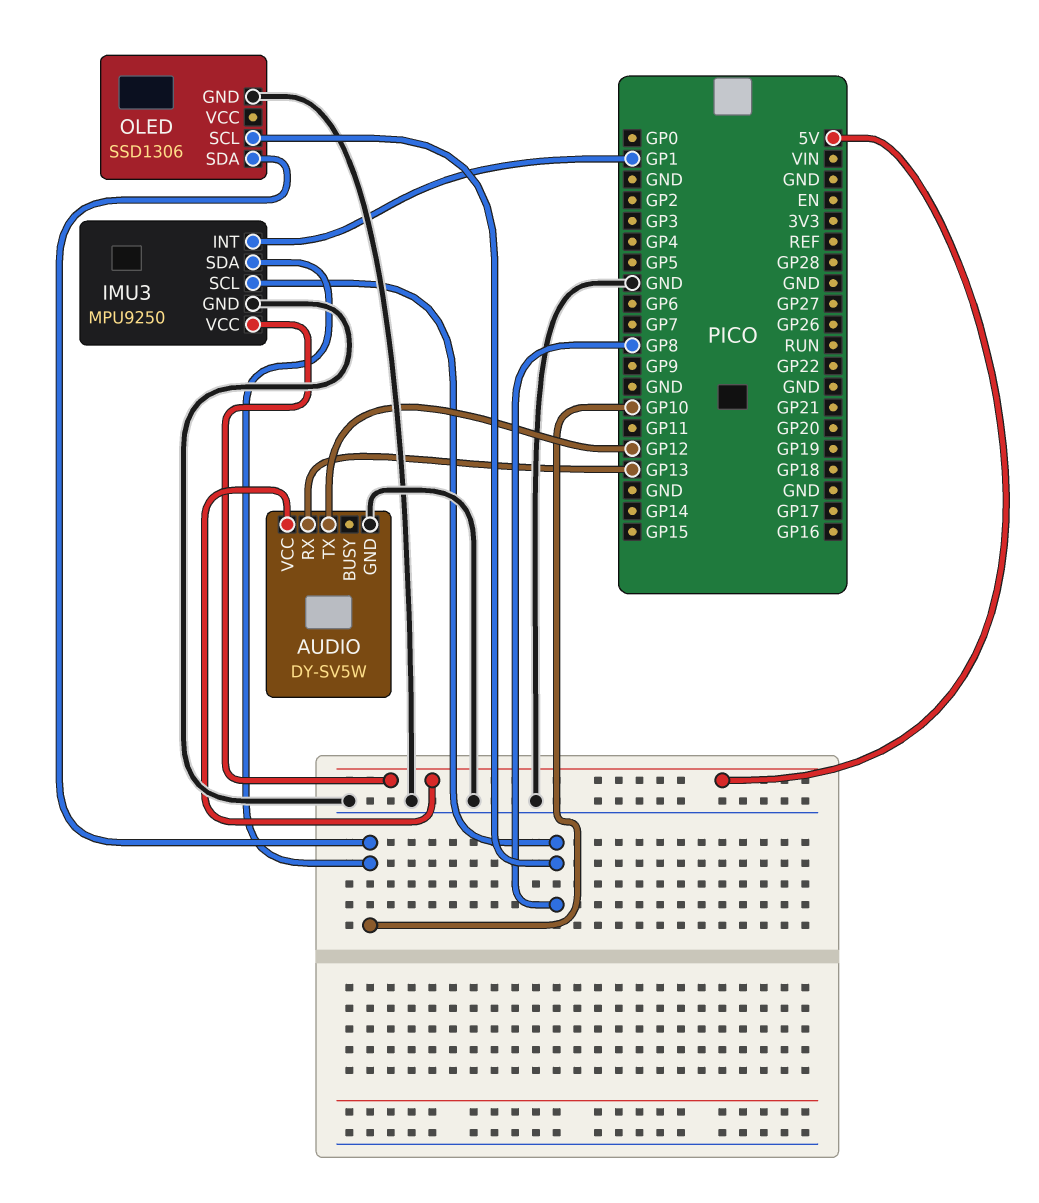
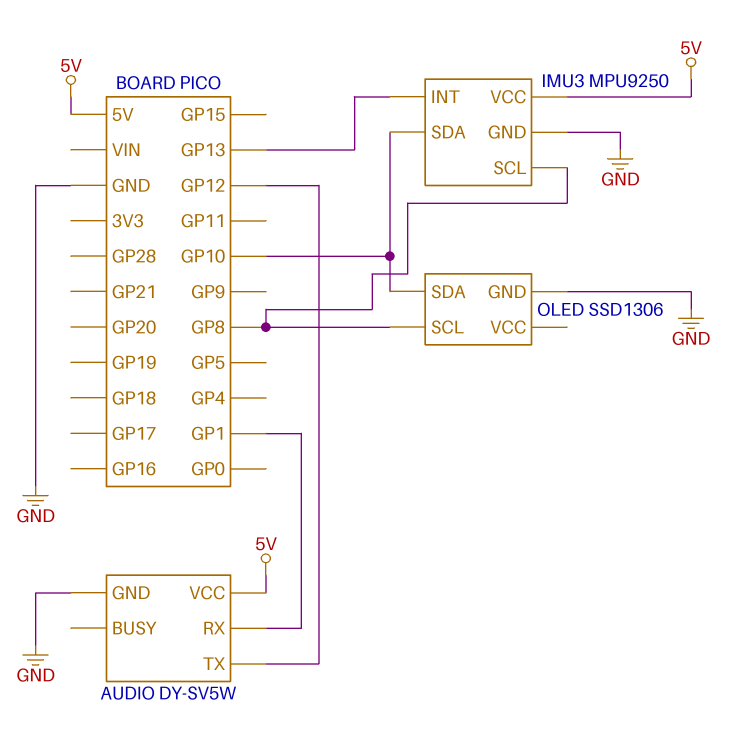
AUDIO pin RX: GP13 -> GP1
IMU3 pin INT: GP1 -> GP13

